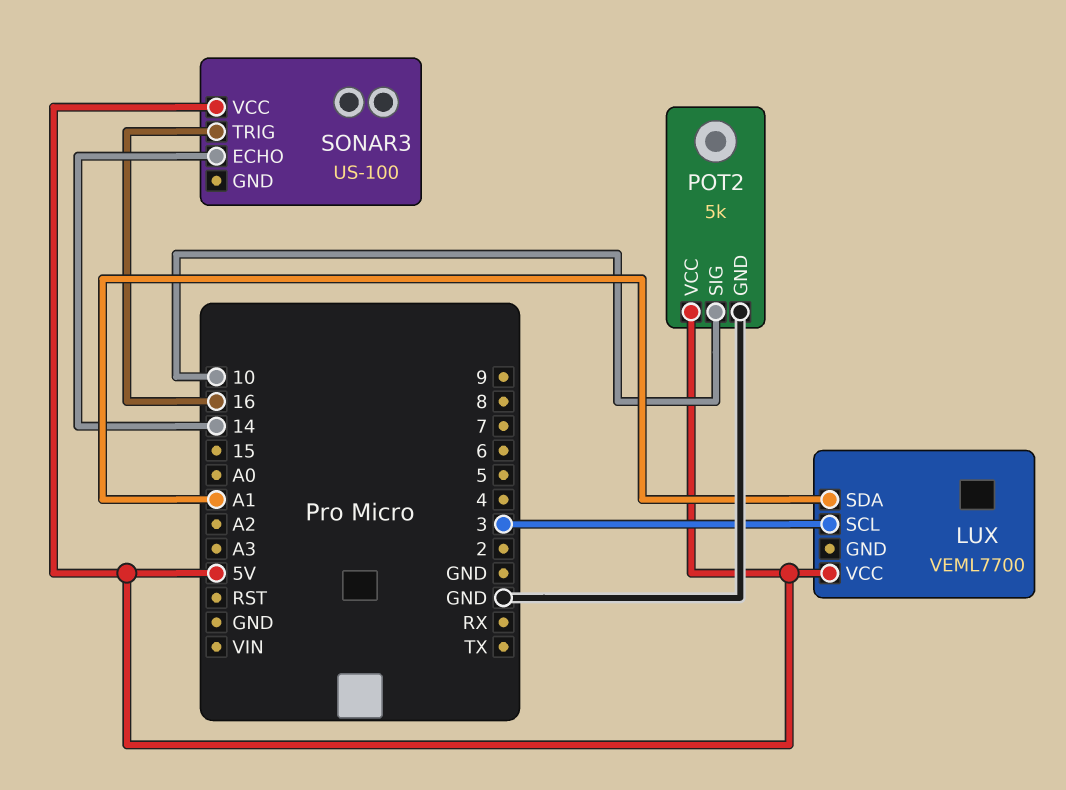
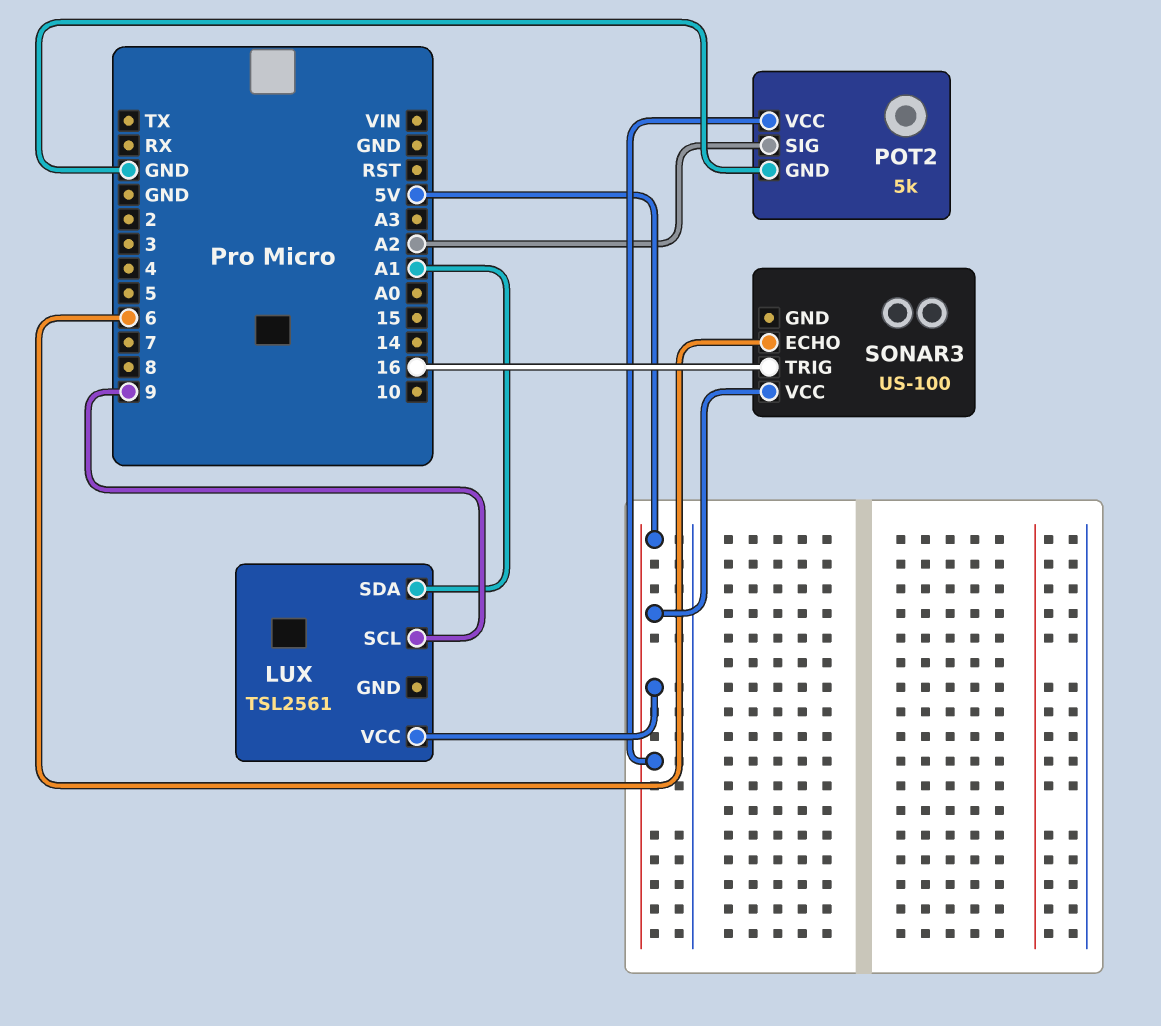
LUX: VEML7700 -> TSL2561
LUX pin SCL: 3 -> 9
POT2 pin SIG: 10 -> A2
SONAR3 pin ECHO: 14 -> 6

